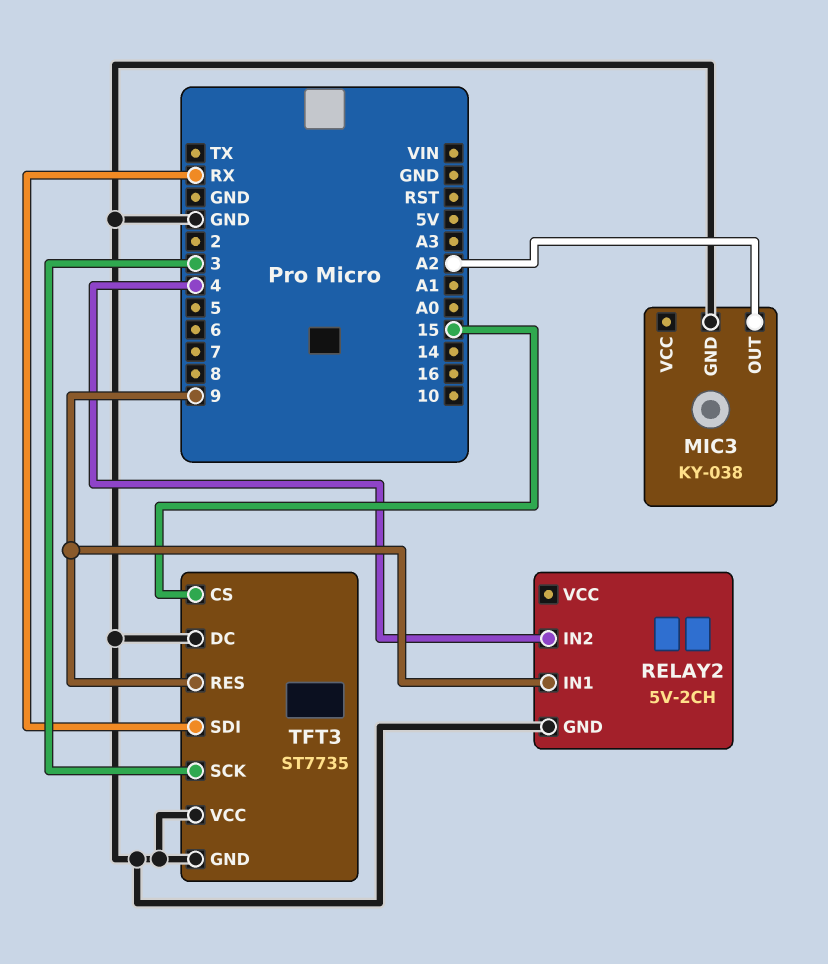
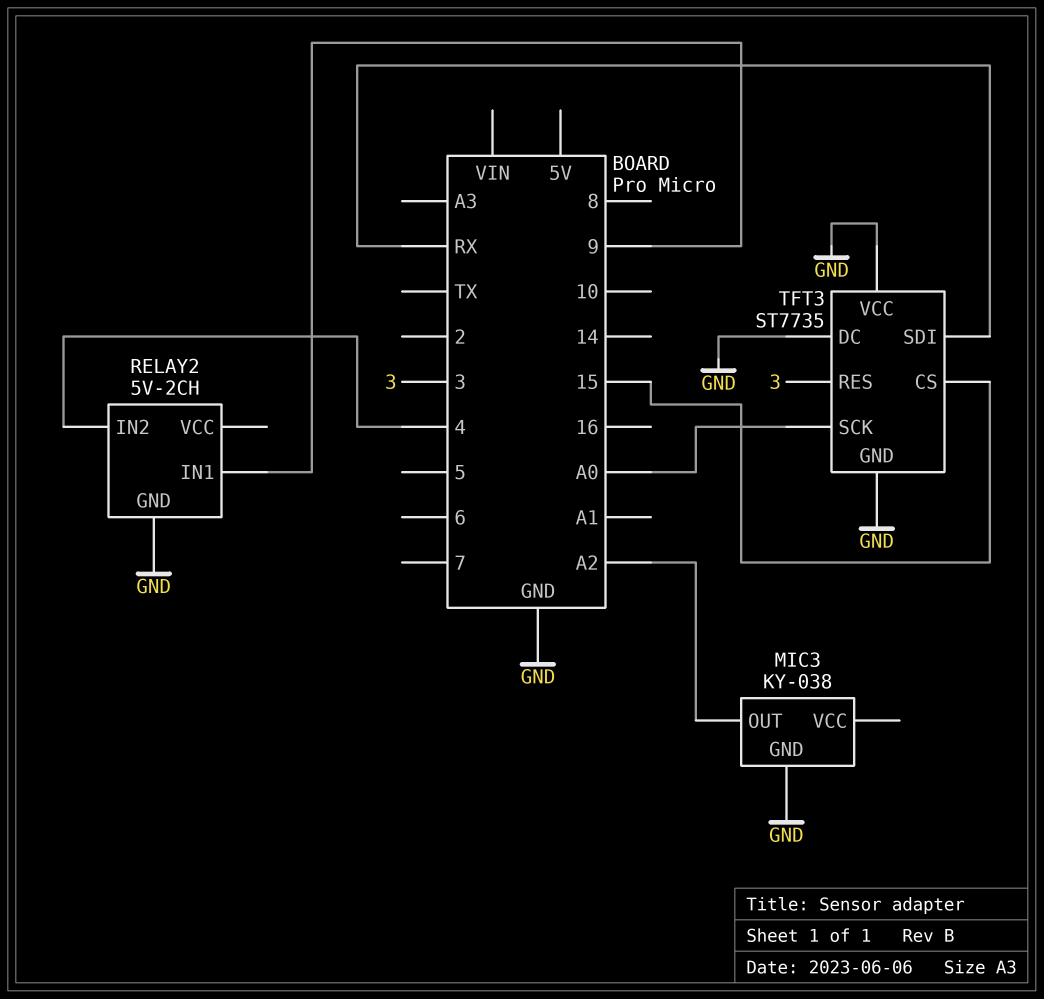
TFT3 pin RES: 9 -> 3
TFT3 pin SCK: 3 -> A0

